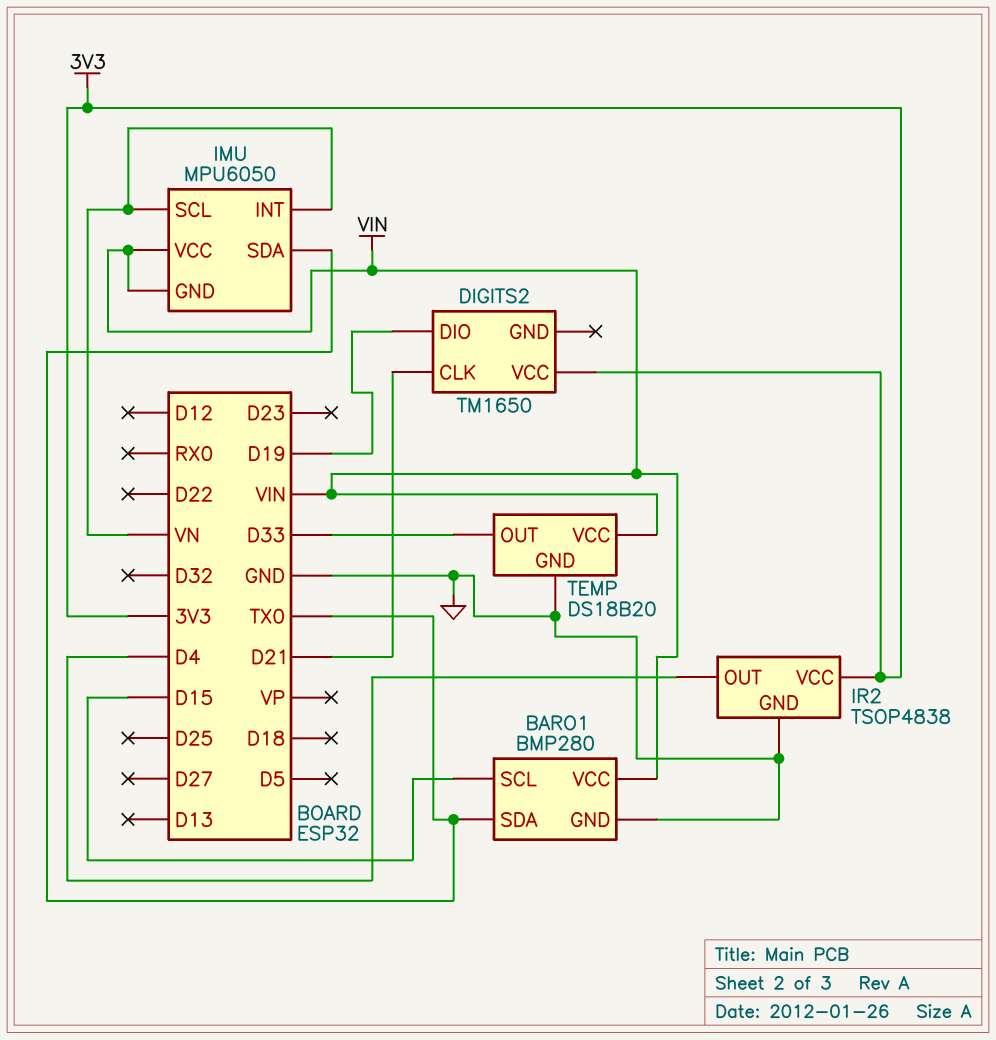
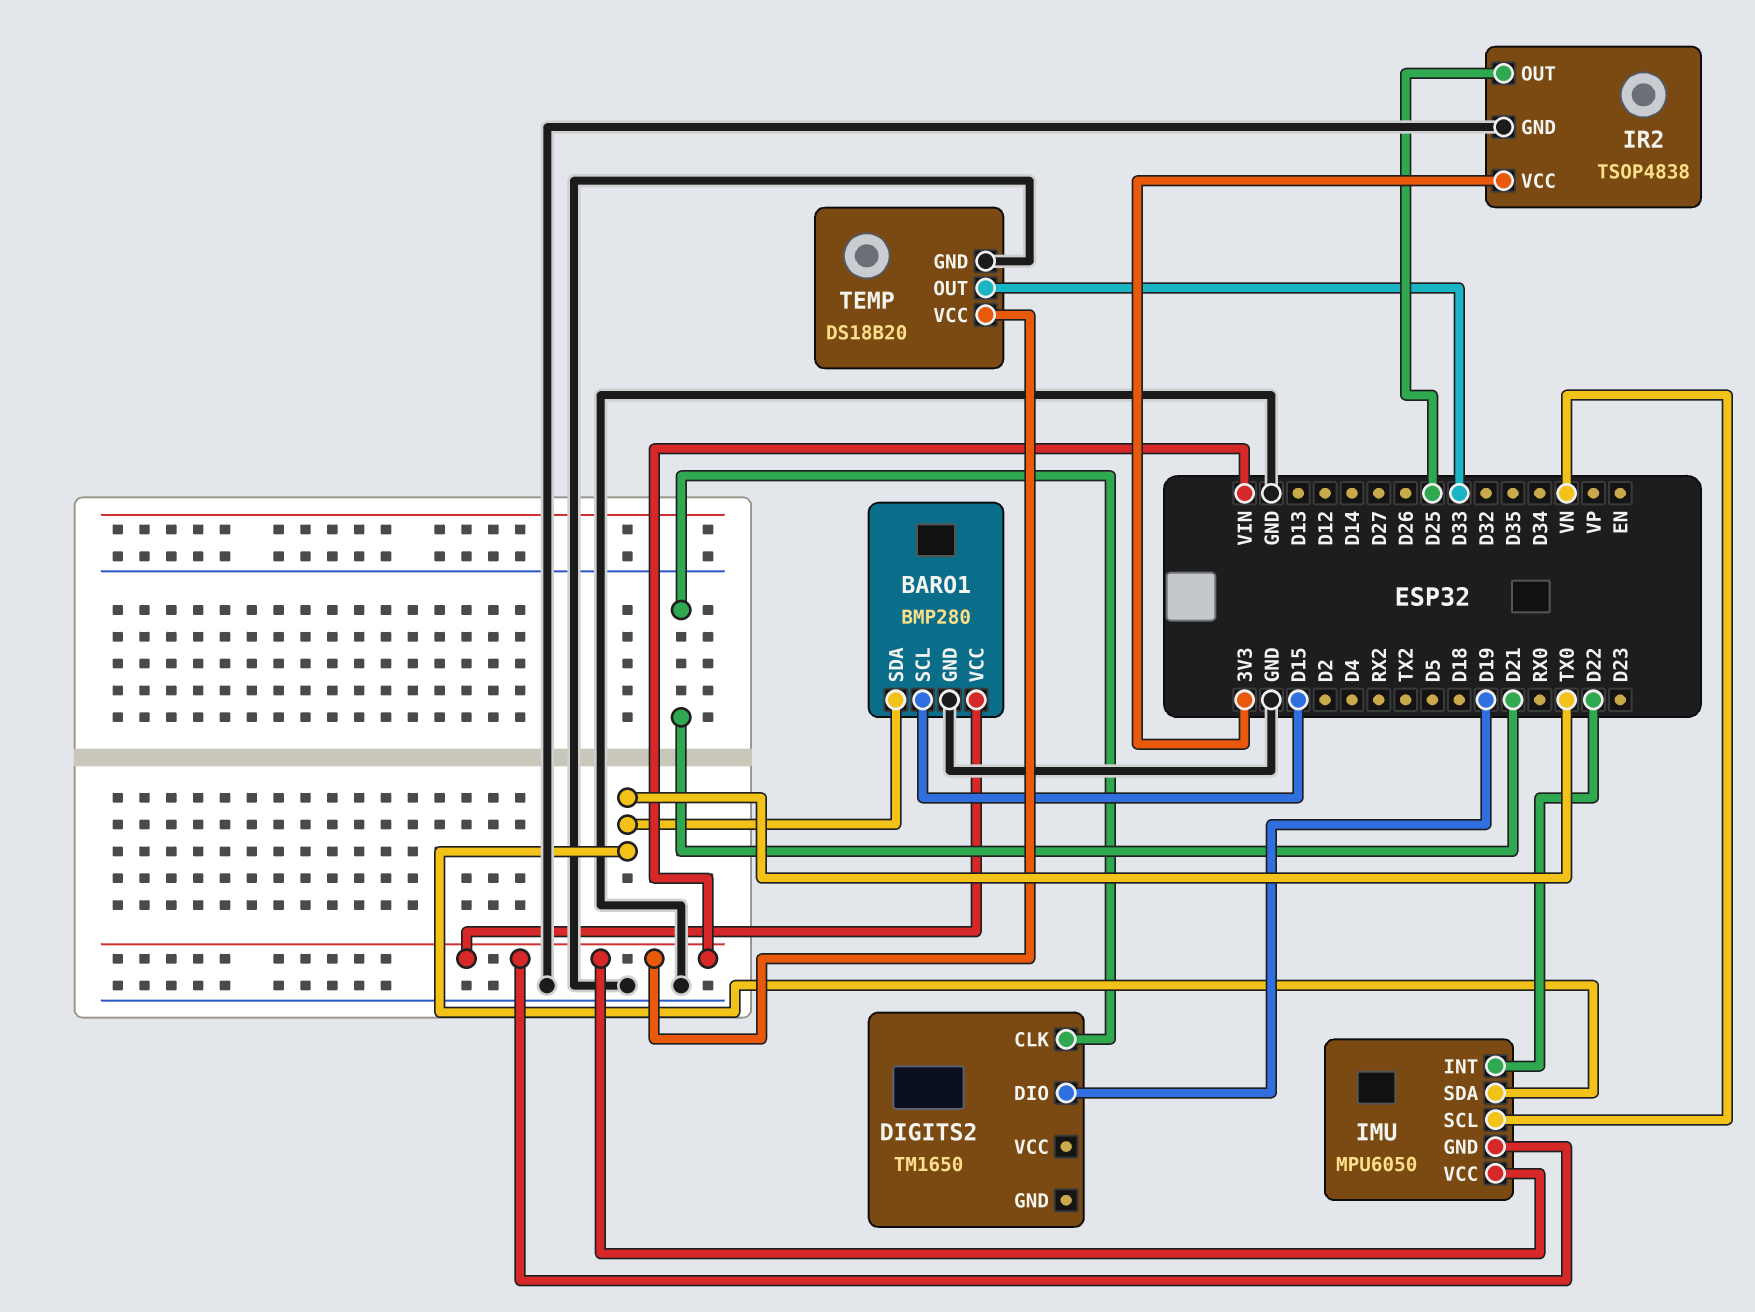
DIGITS2 pin VCC: 3V3 -> none
IMU pin INT: VN -> D22
IR2 pin OUT: D4 -> D25

